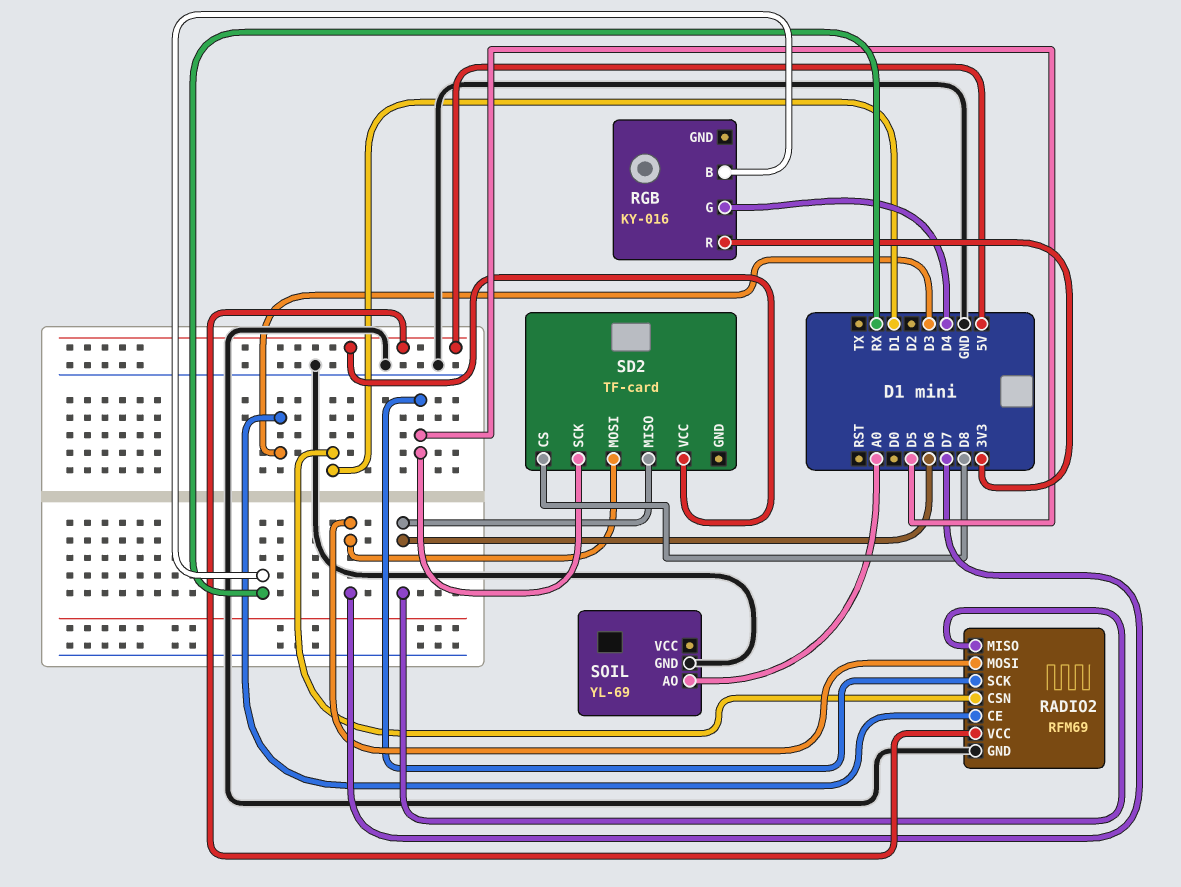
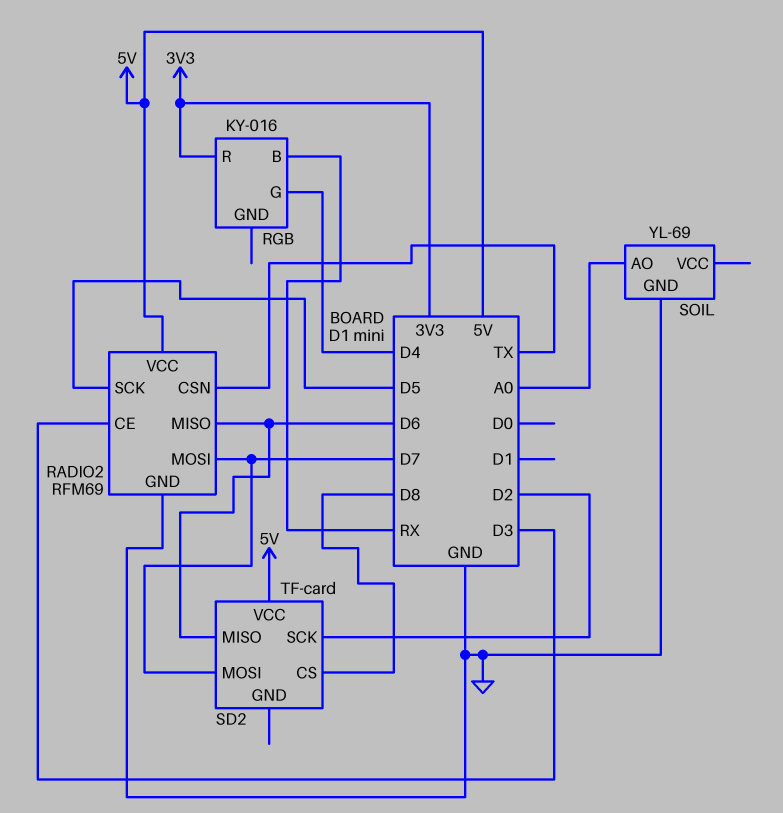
RADIO2 pin CSN: D1 -> TX
SD2 pin SCK: D5 -> D2

